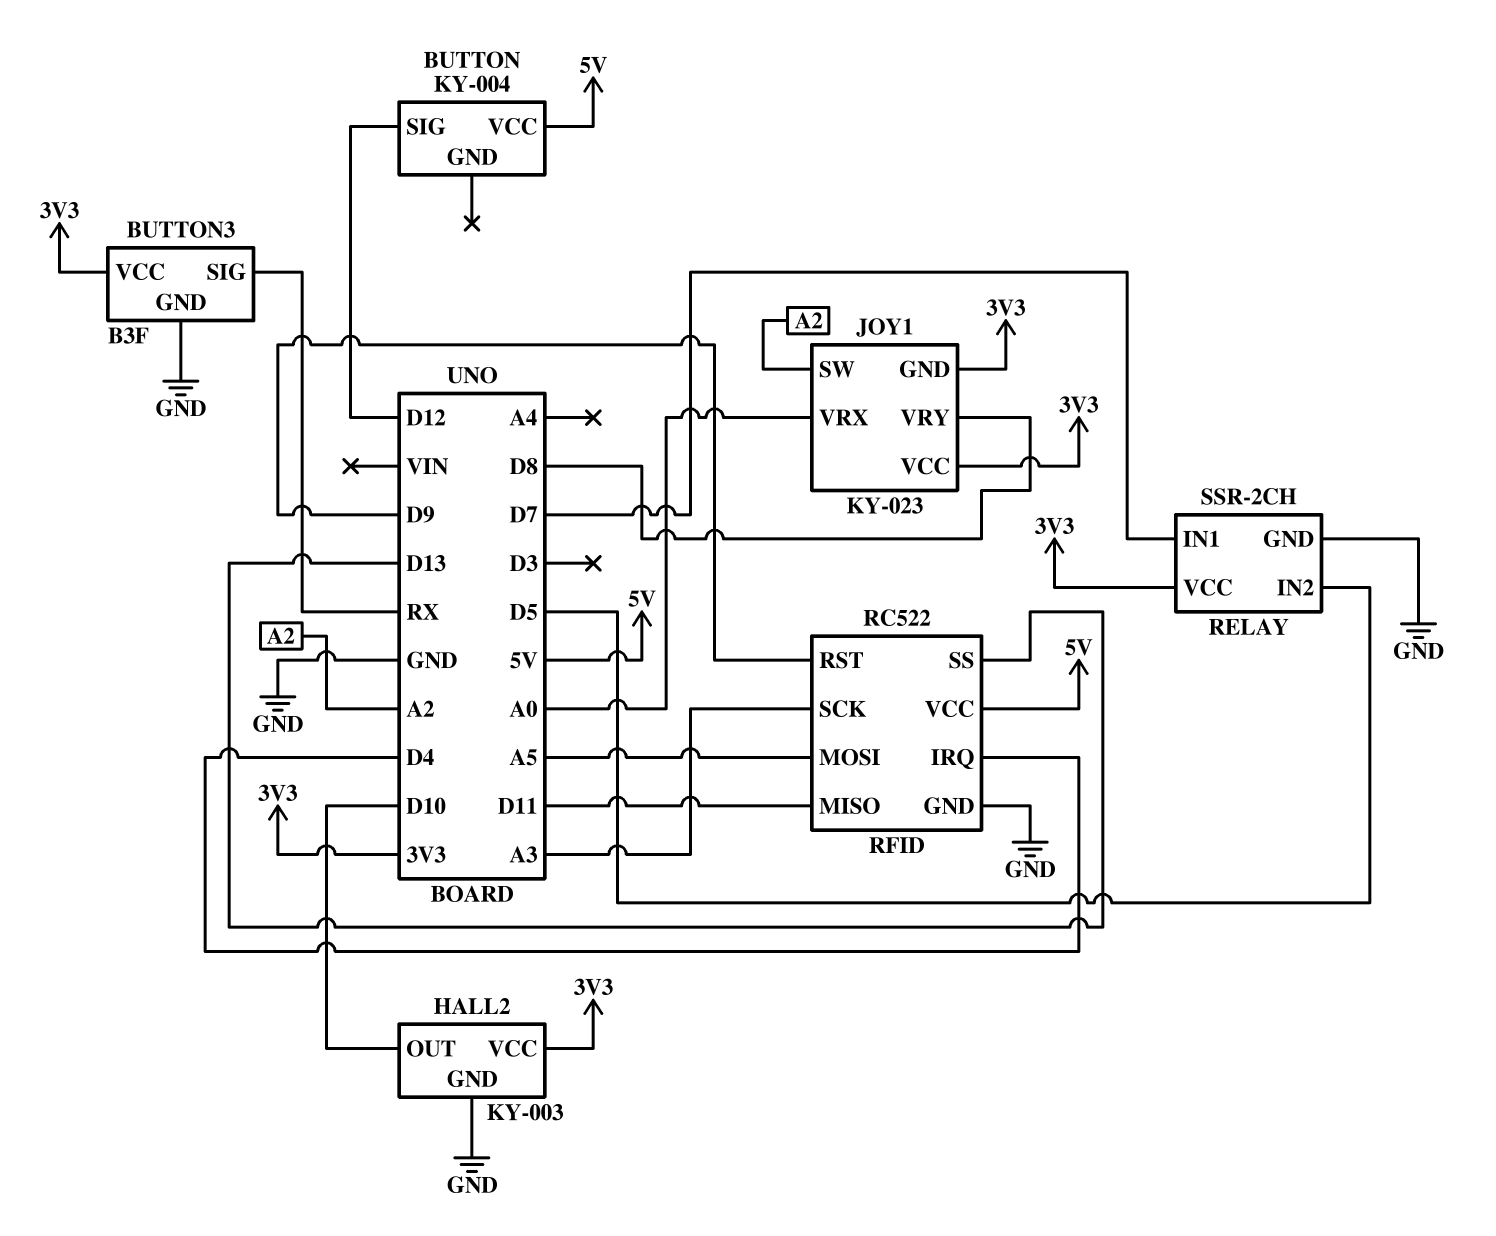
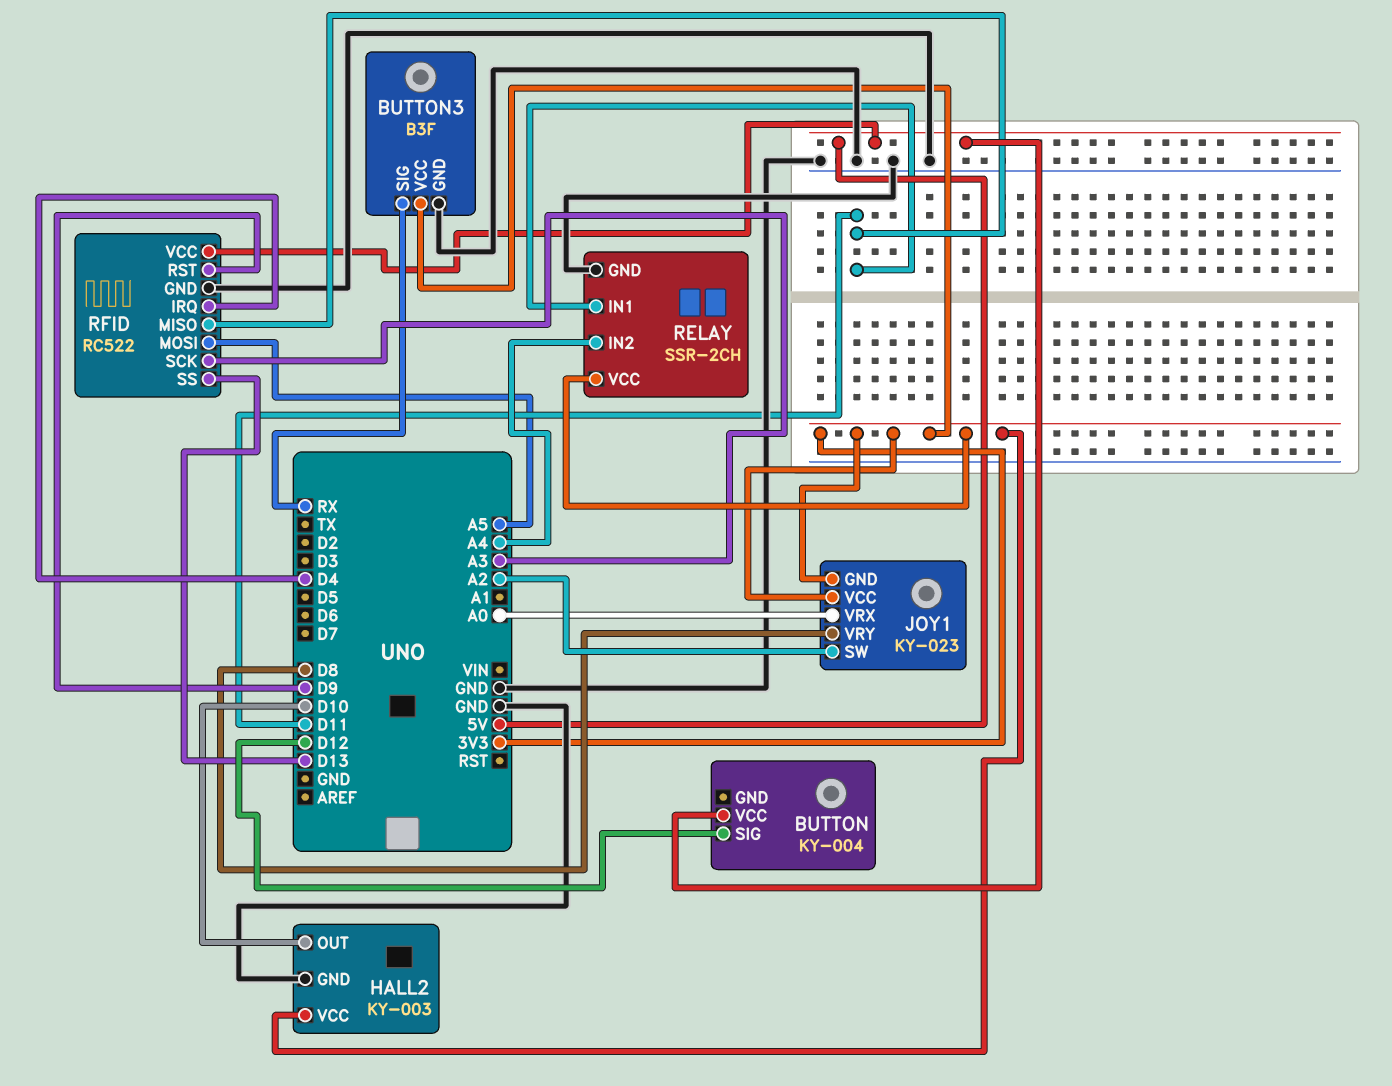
RELAY pin IN1: D7 -> D11
RELAY pin IN2: D5 -> A4

